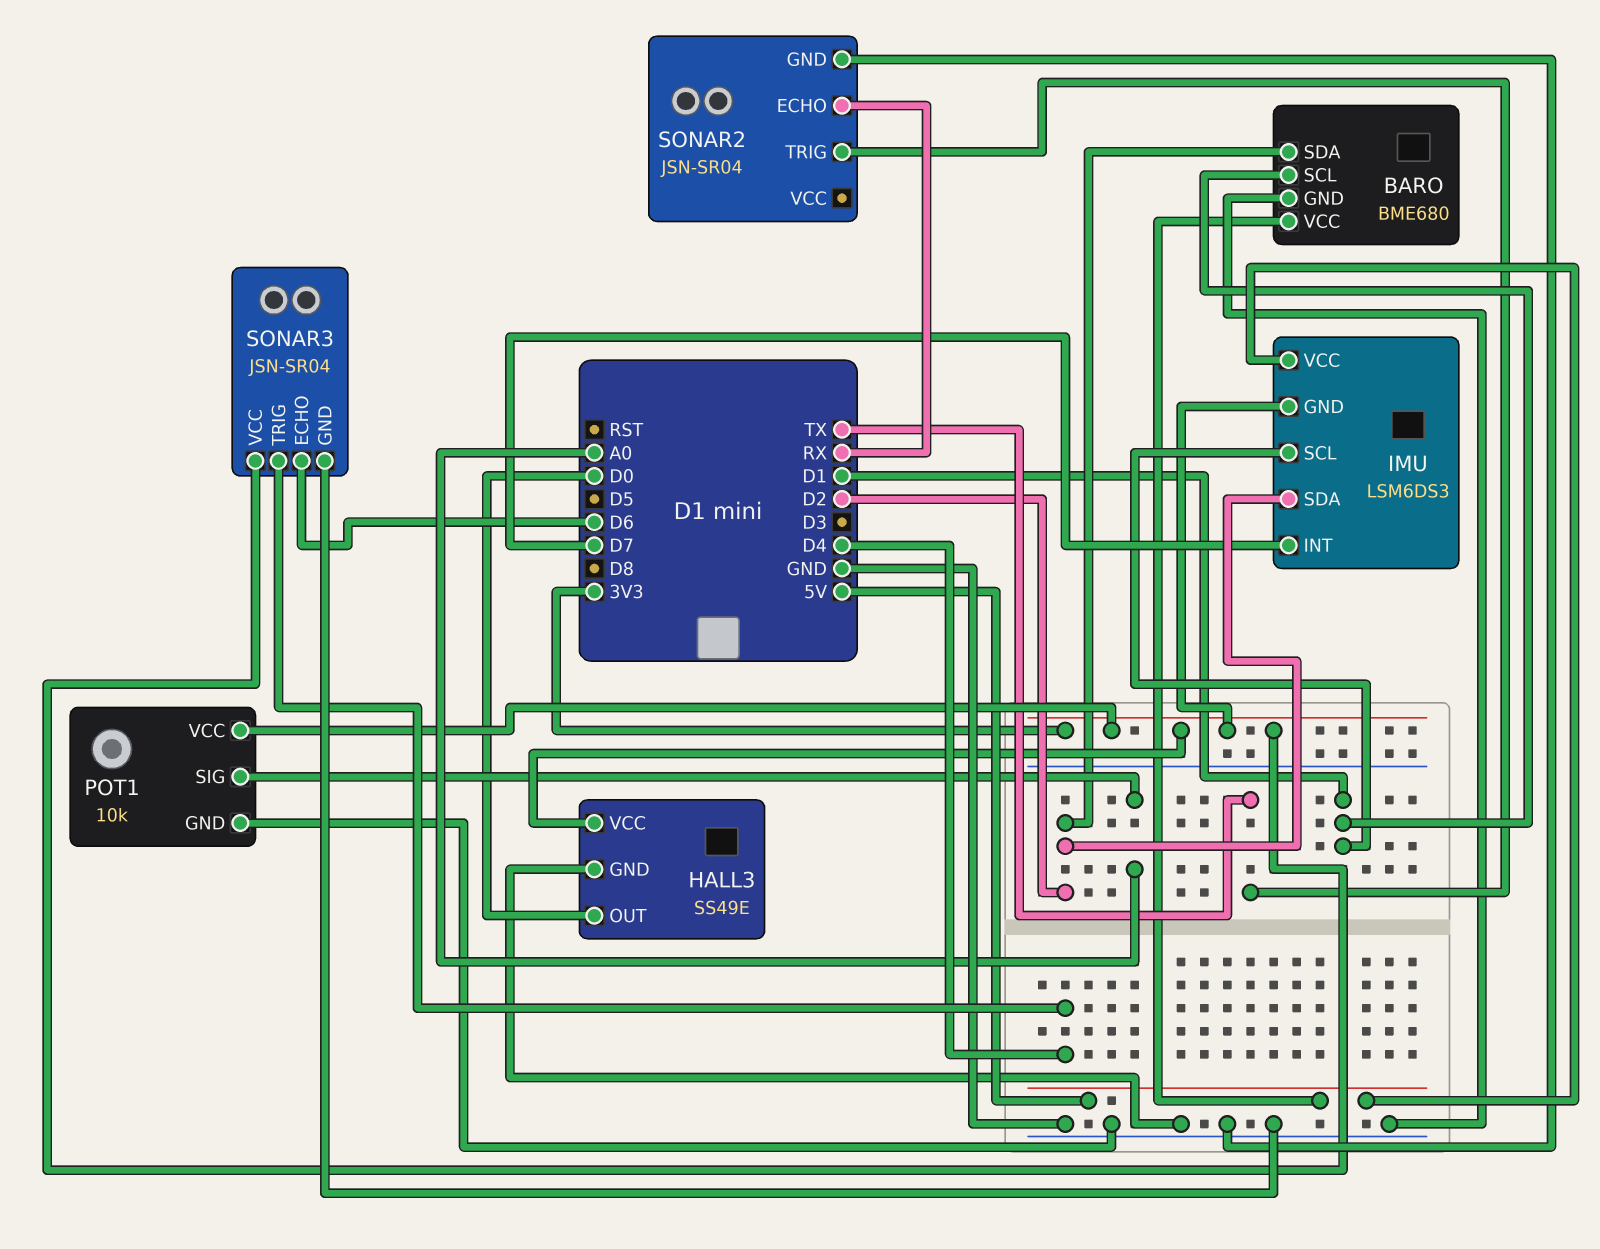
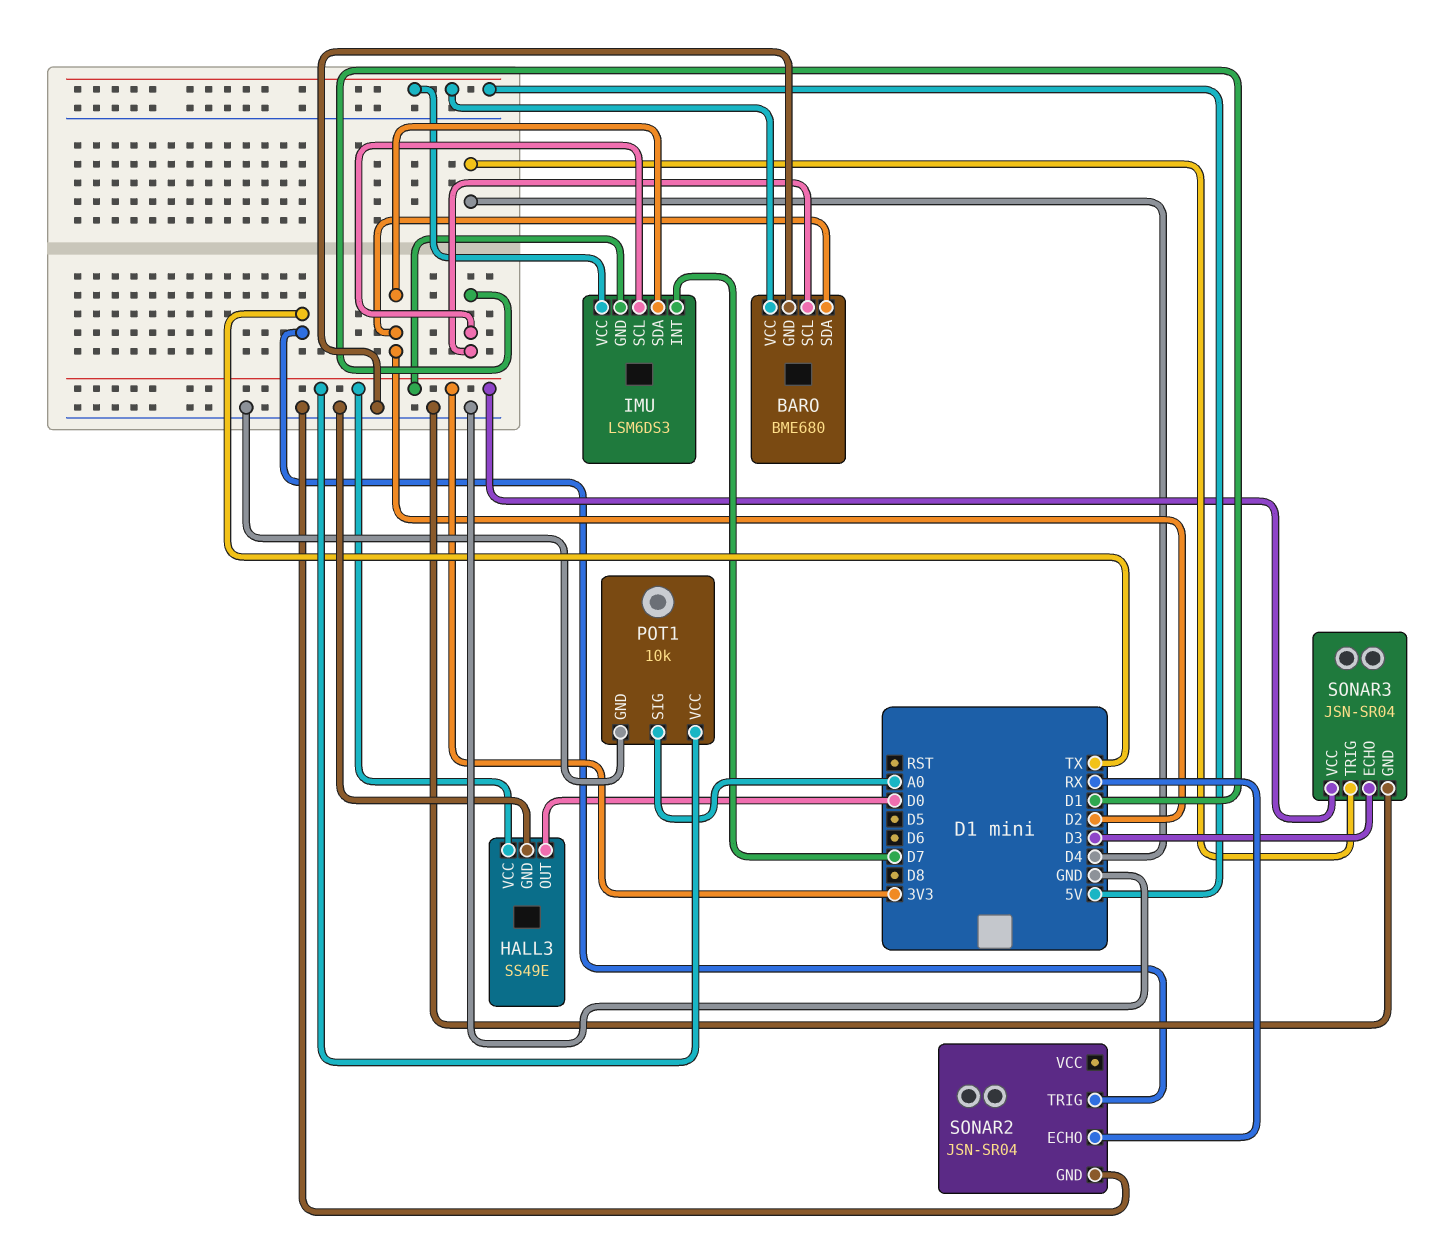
SONAR3 pin ECHO: D6 -> D3

